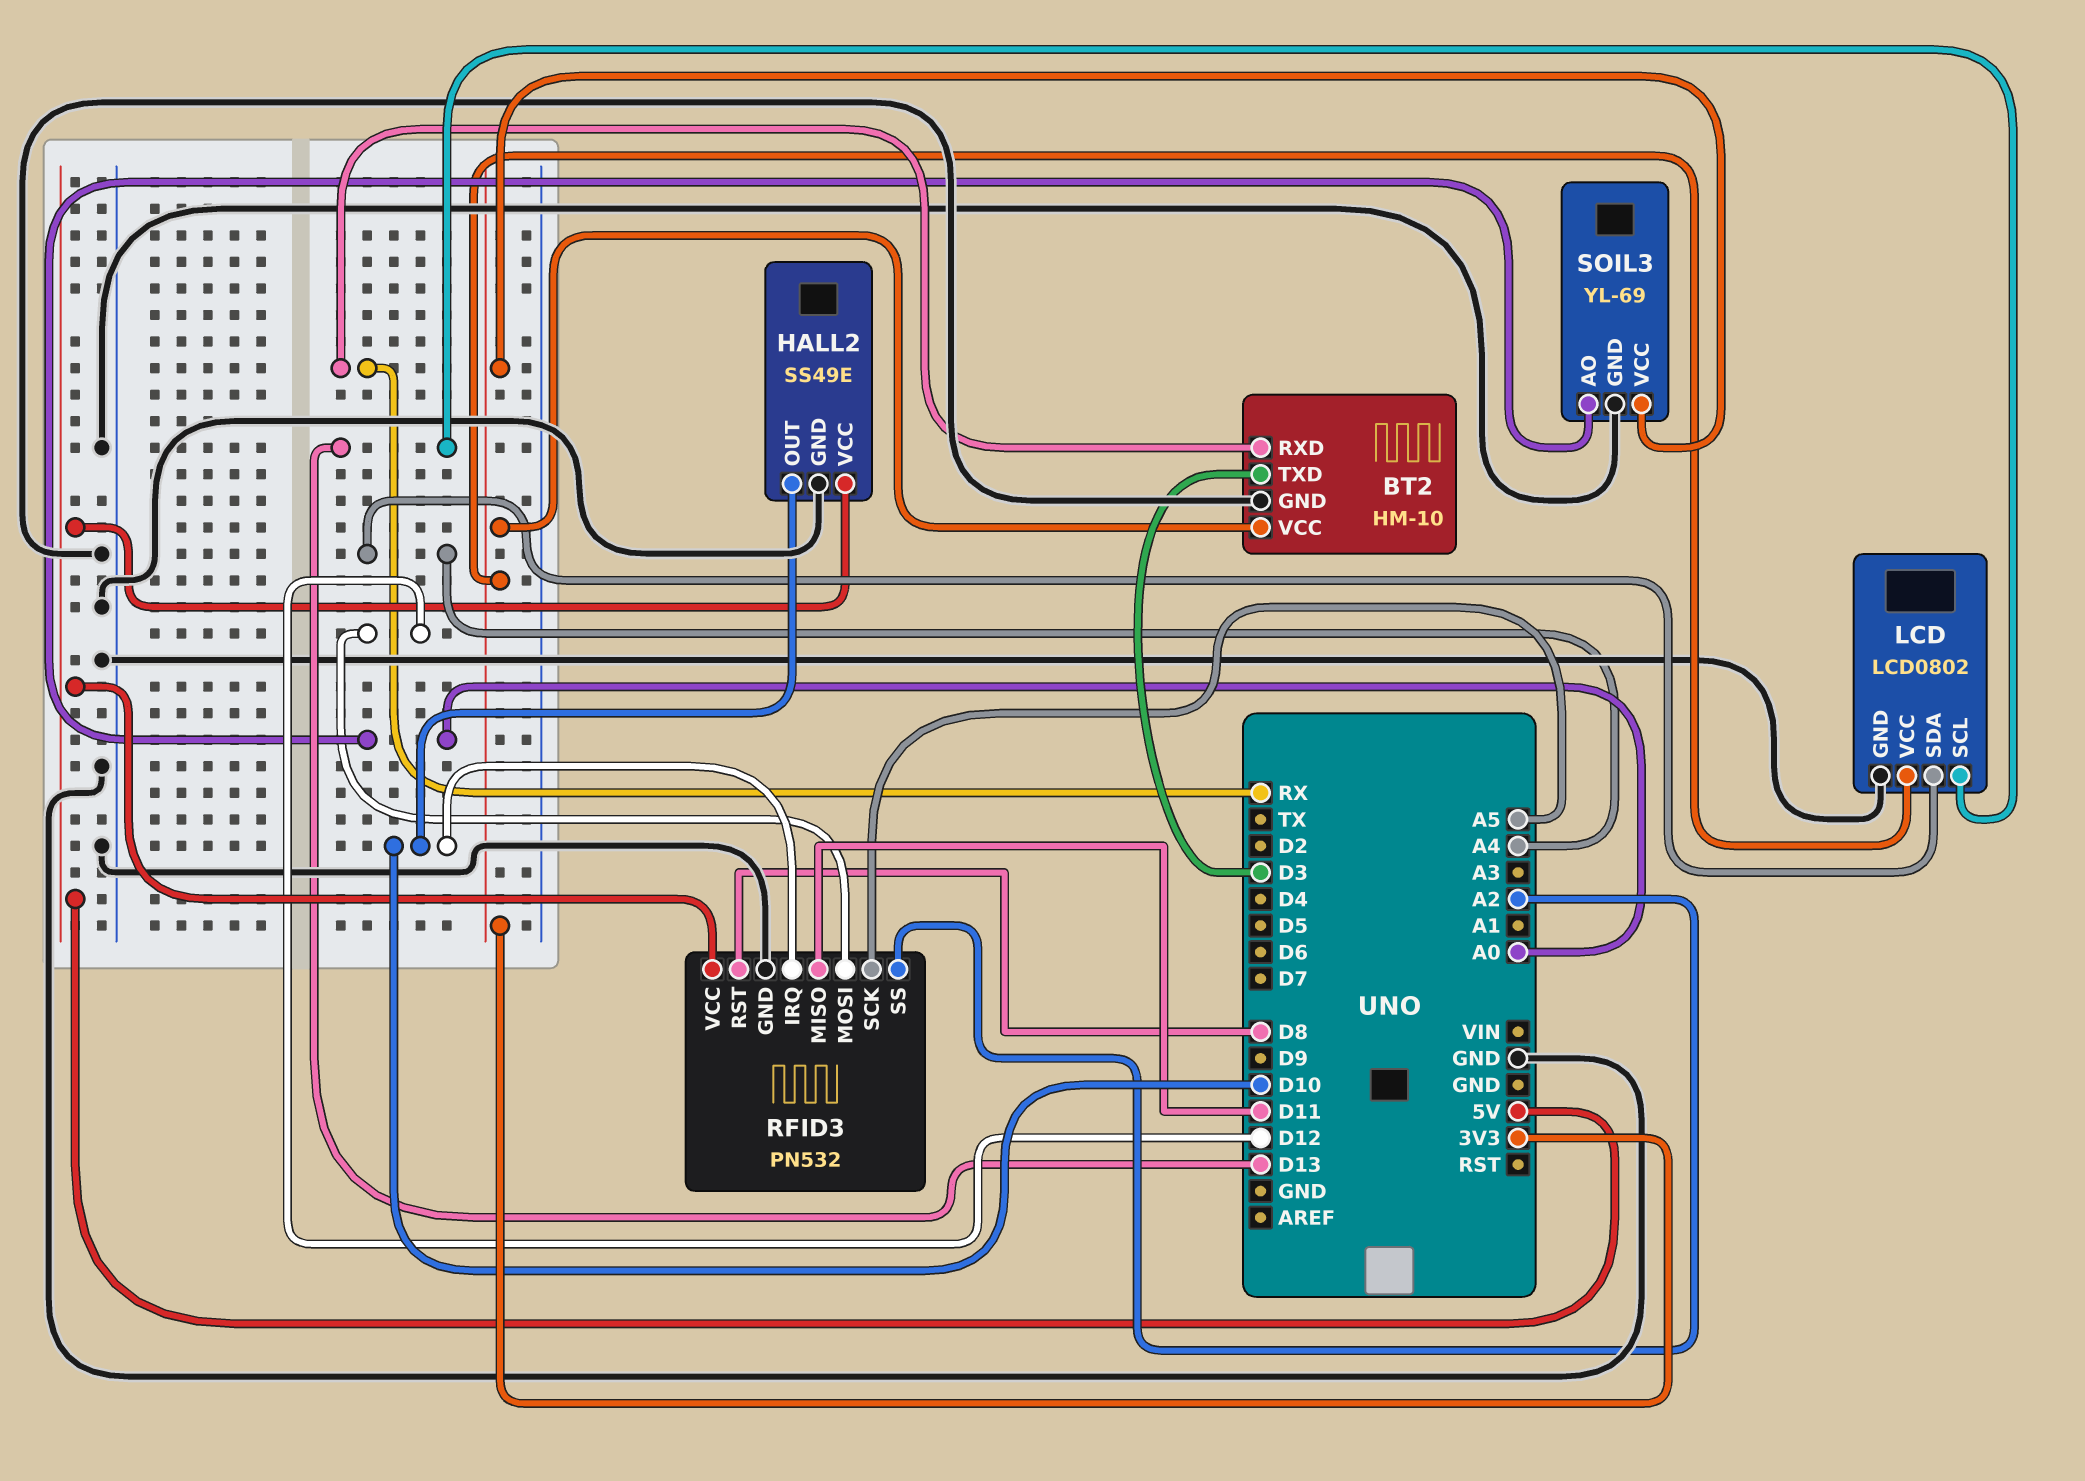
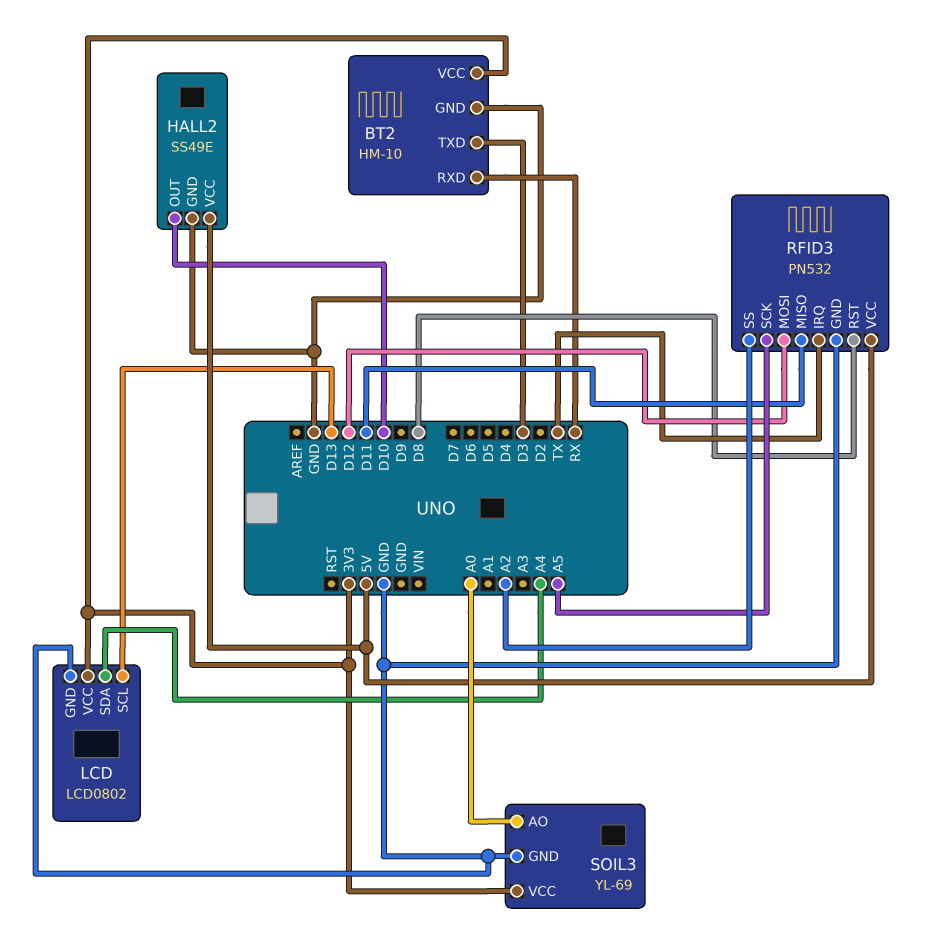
RFID3 pin IRQ: D10 -> TX

